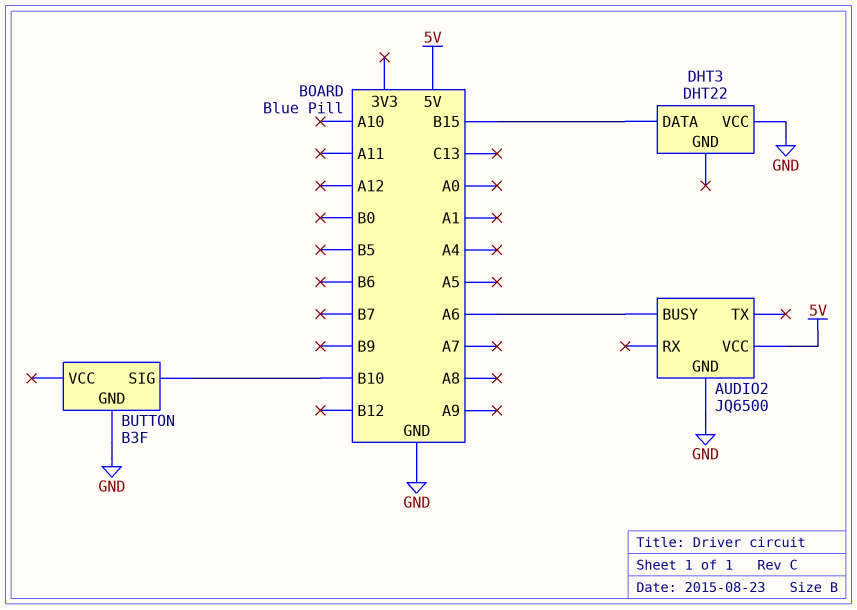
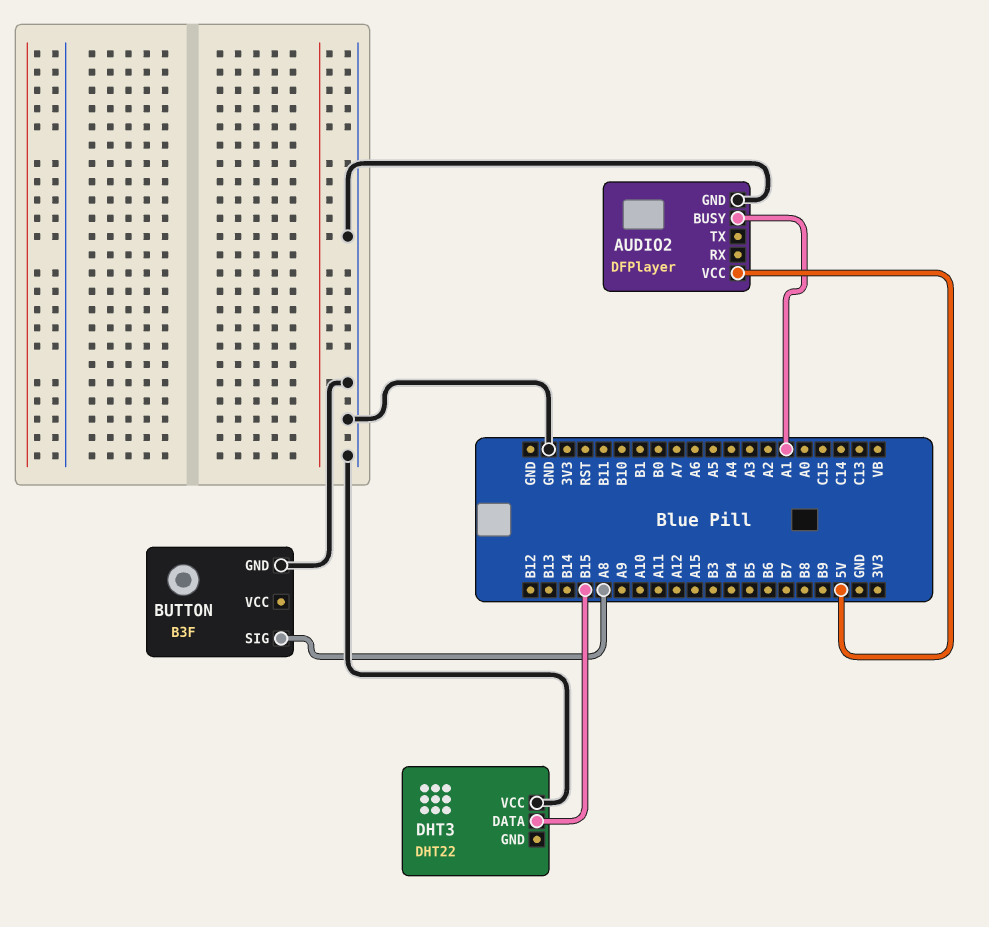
AUDIO2: JQ6500 -> DFPlayer
AUDIO2 pin BUSY: A6 -> A1
BUTTON pin SIG: B10 -> A8

